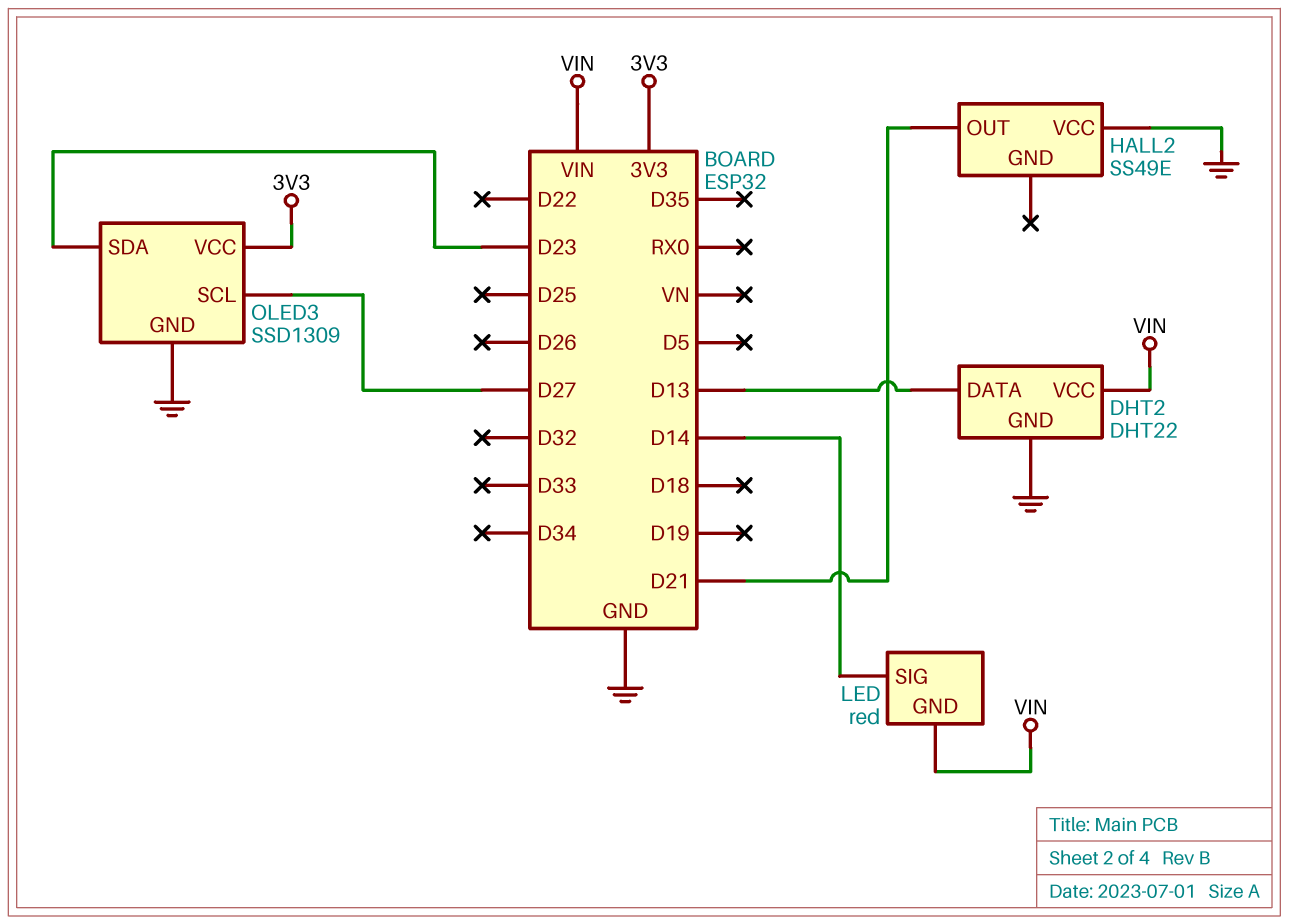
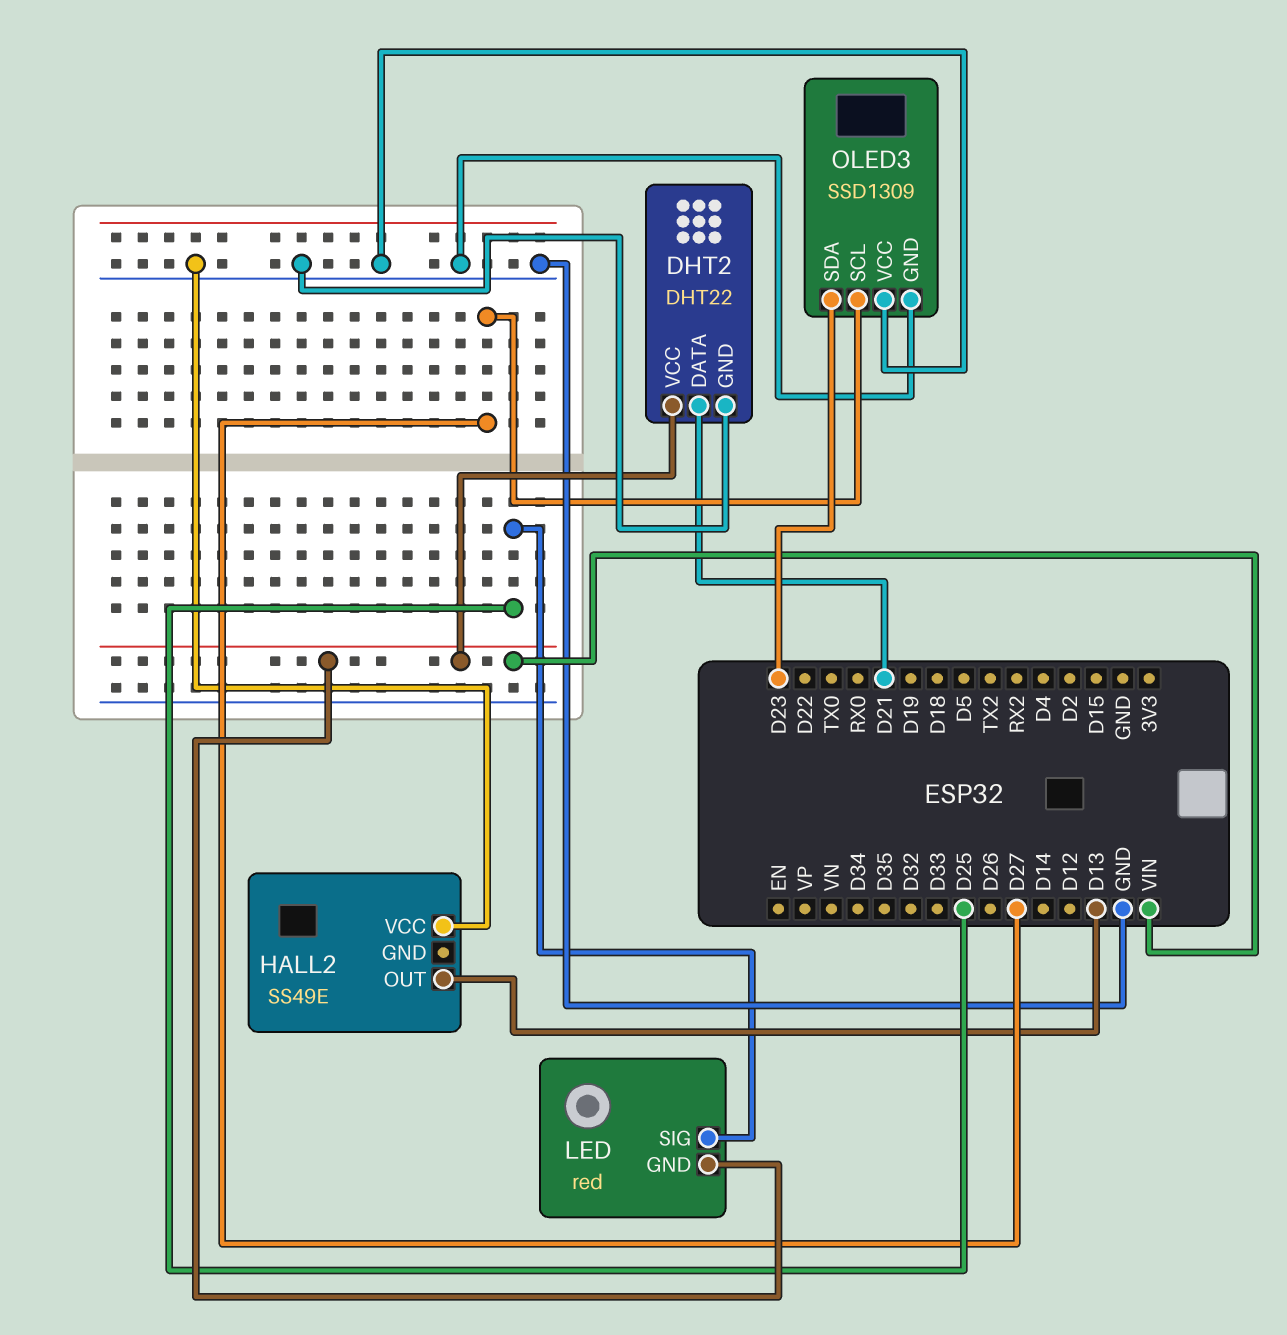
DHT2 pin DATA: D13 -> D21
HALL2 pin OUT: D21 -> D13
LED pin SIG: D14 -> D25
OLED3 pin VCC: 3V3 -> GND

